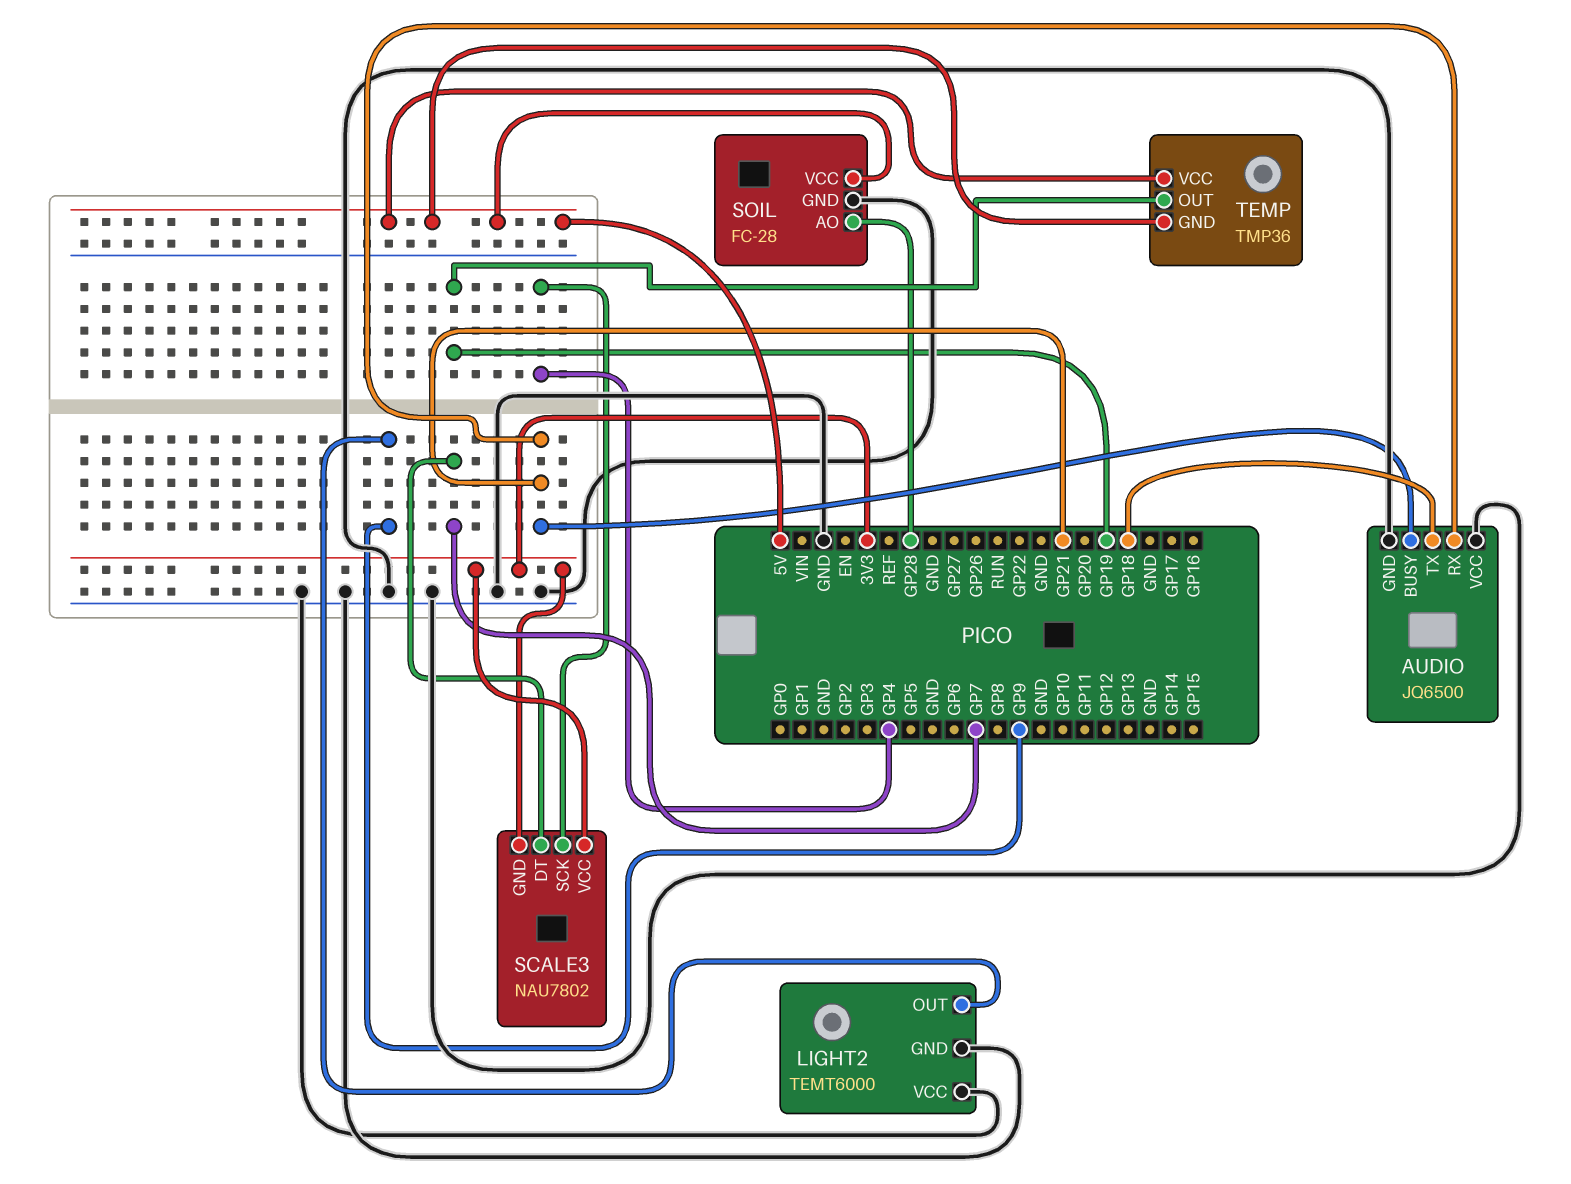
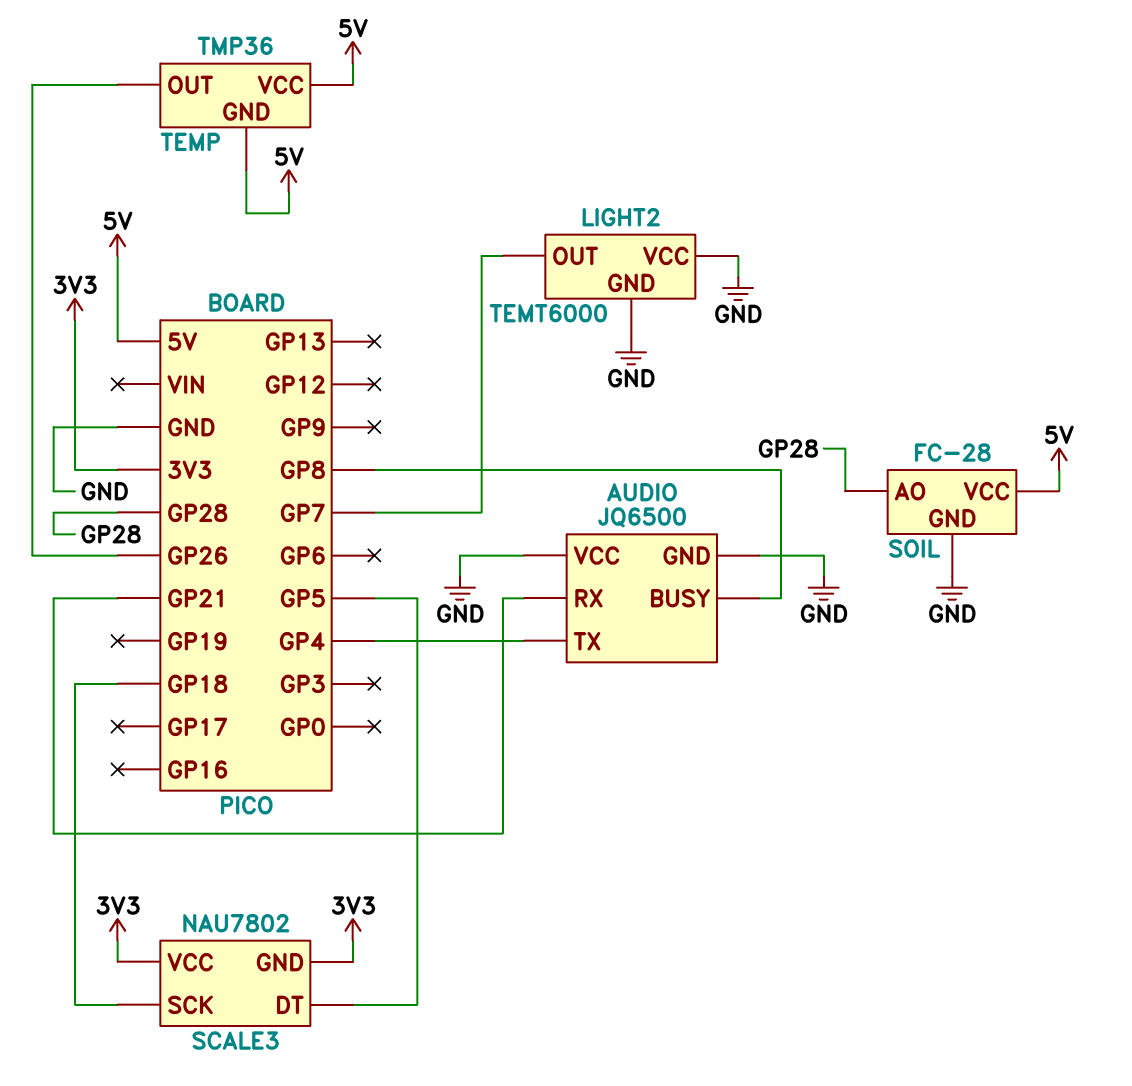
AUDIO pin BUSY: GP21 -> GP8
AUDIO pin TX: GP18 -> GP4
LIGHT2 pin OUT: GP9 -> GP7
SCALE3 pin DT: GP7 -> GP5
SCALE3 pin SCK: GP4 -> GP18
TEMP pin OUT: GP19 -> GP26

